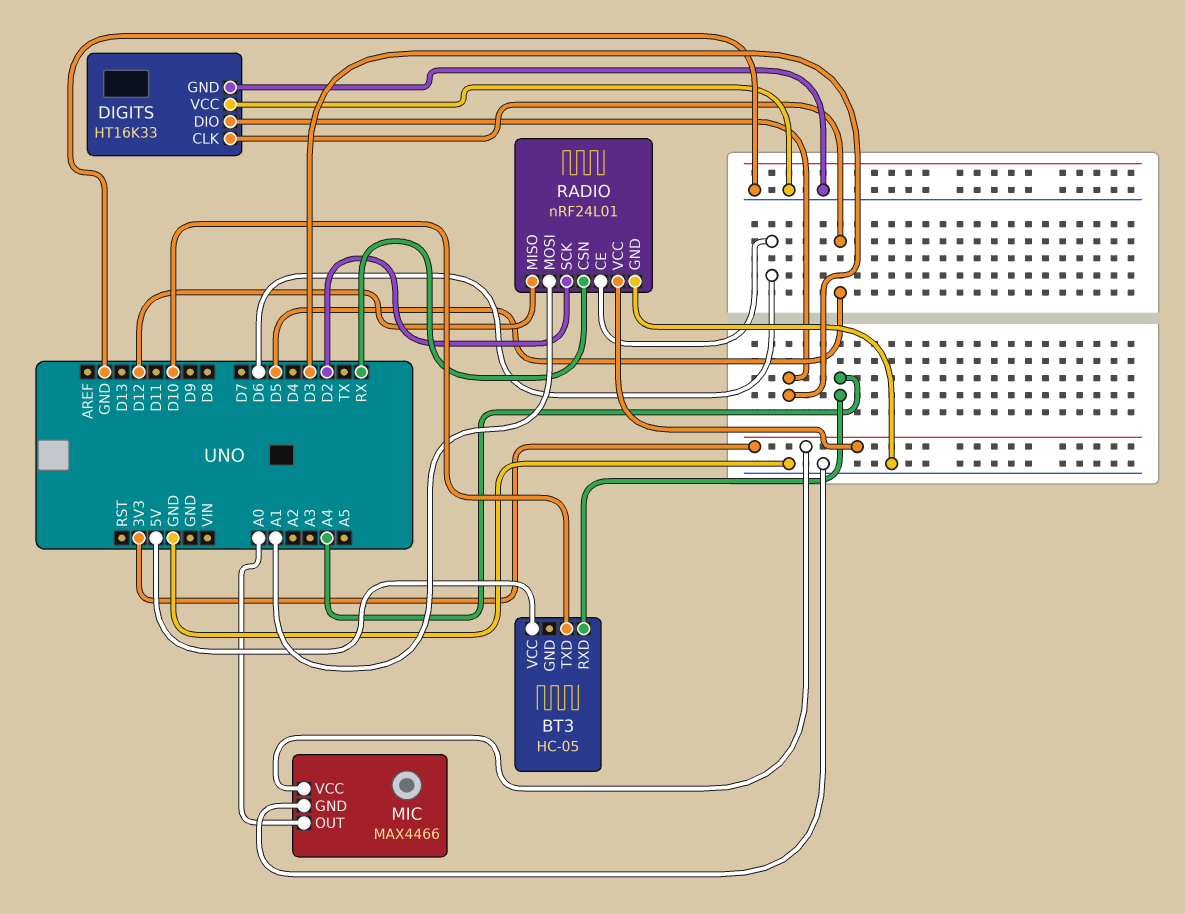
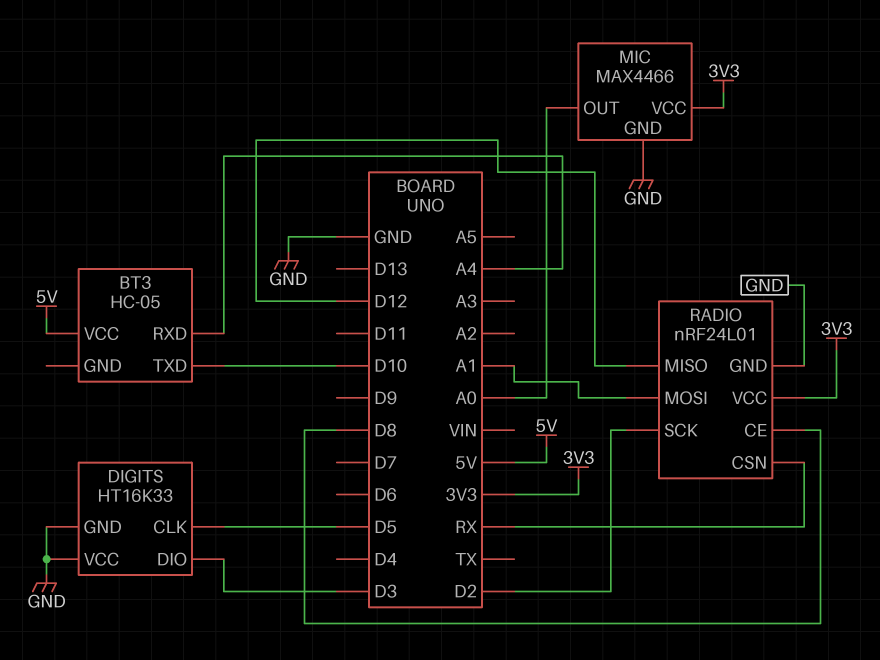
RADIO pin CE: D6 -> D8

